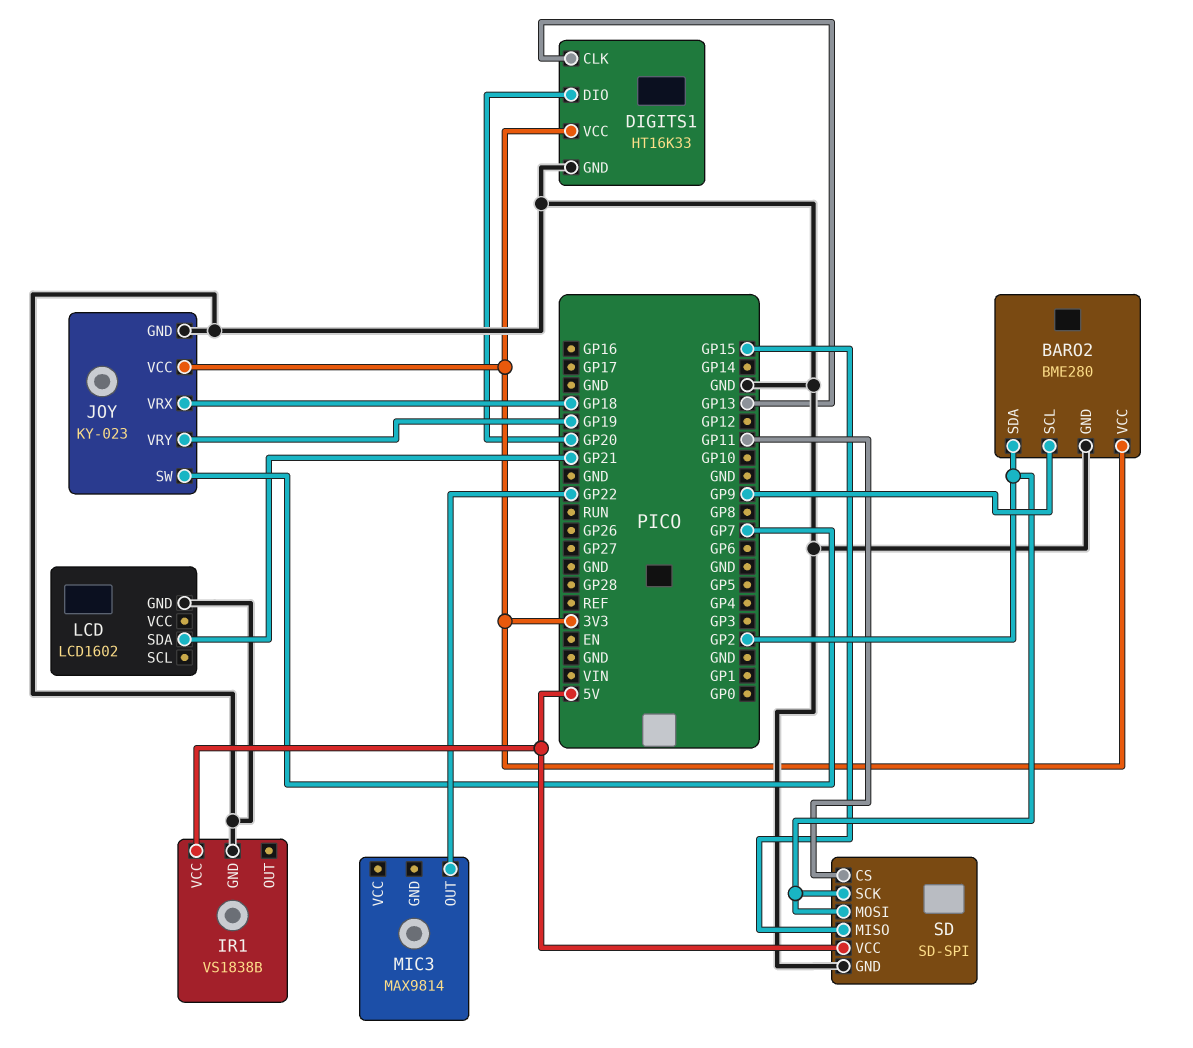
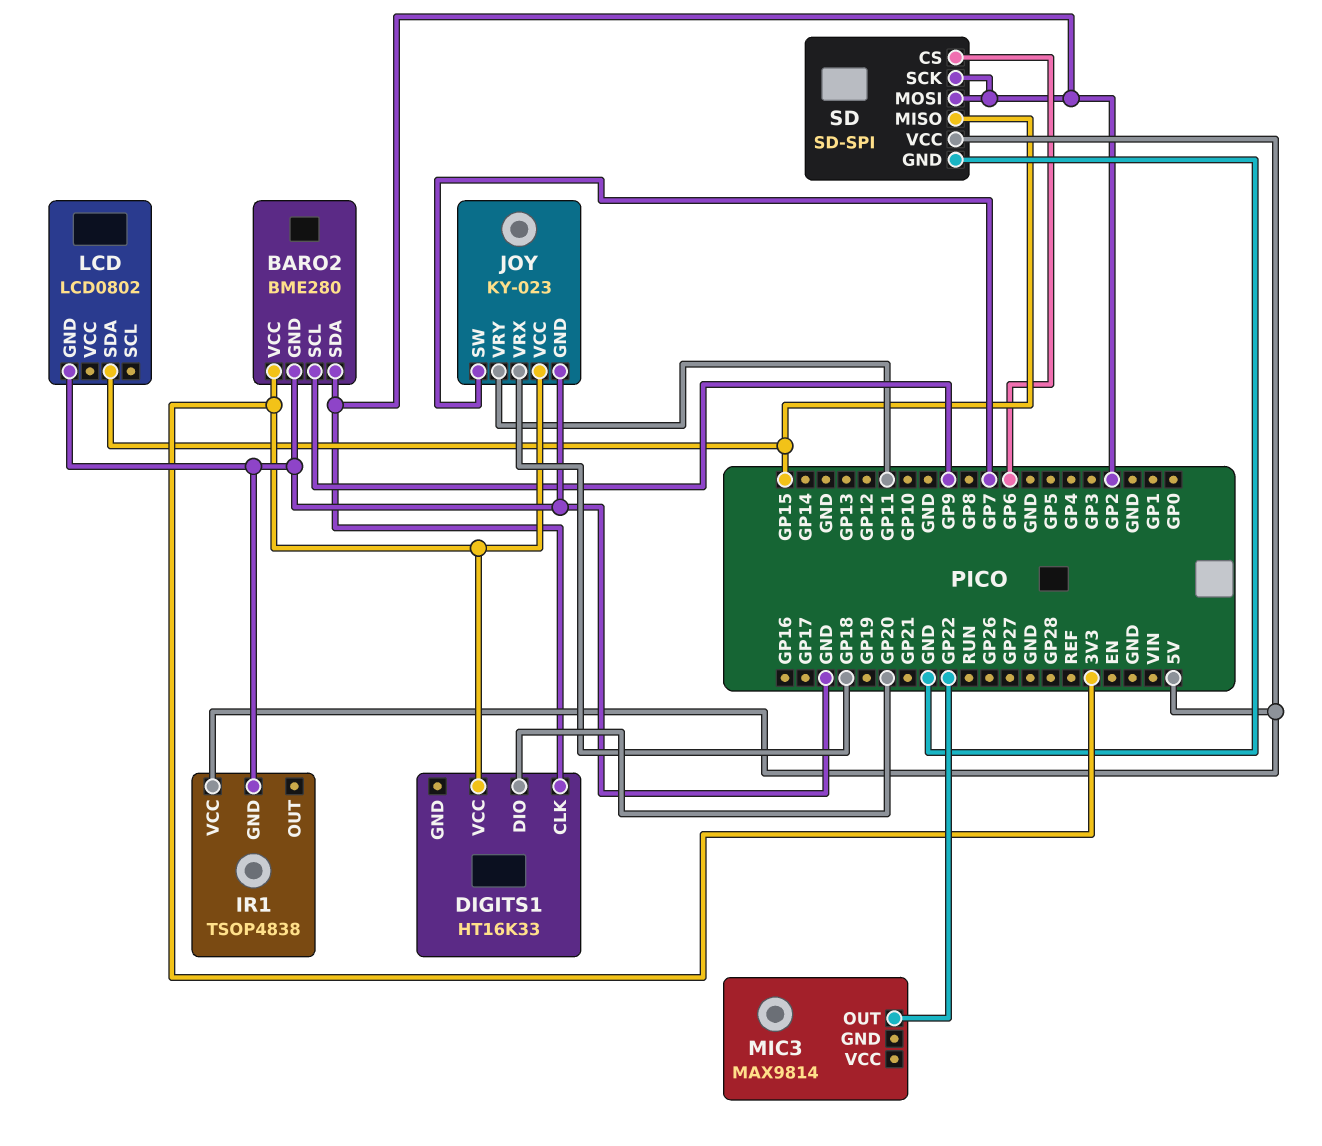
DIGITS1 pin CLK: GP13 -> GP2
DIGITS1 pin GND: GND -> none
IR1: VS1838B -> TSOP4838
JOY pin VRY: GP19 -> GP11
LCD: LCD1602 -> LCD0802
LCD pin SDA: GP21 -> GP15
SD pin CS: GP11 -> GP6

